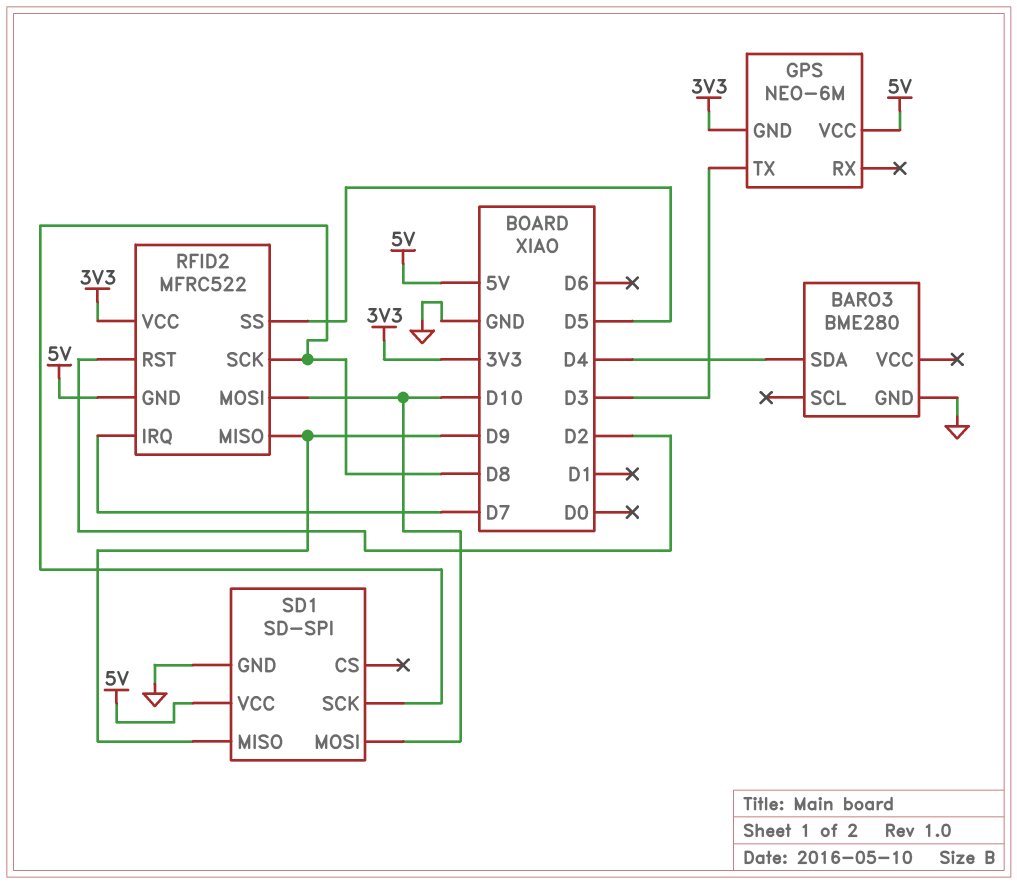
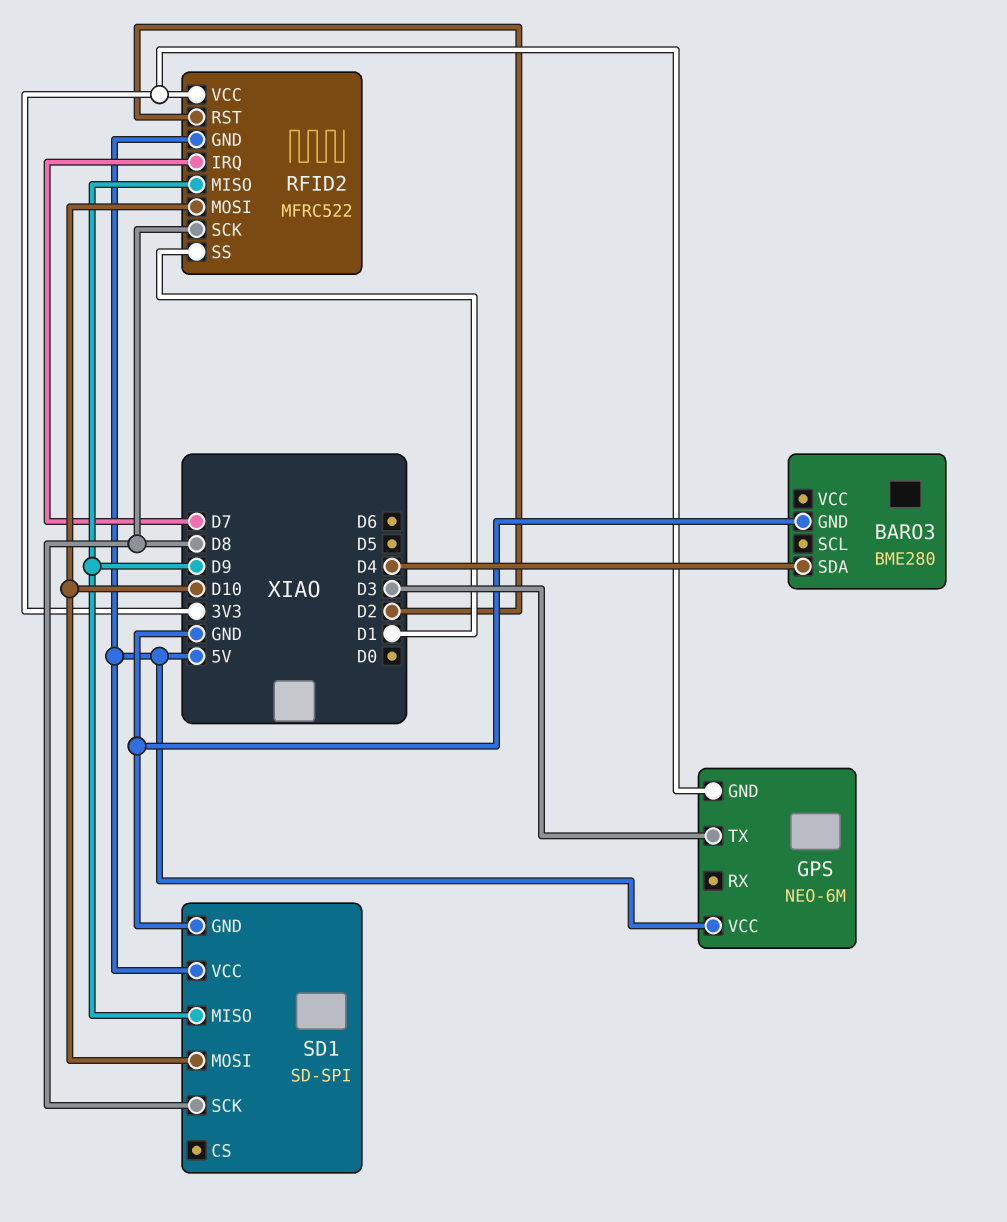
RFID2 pin SS: D5 -> D1

